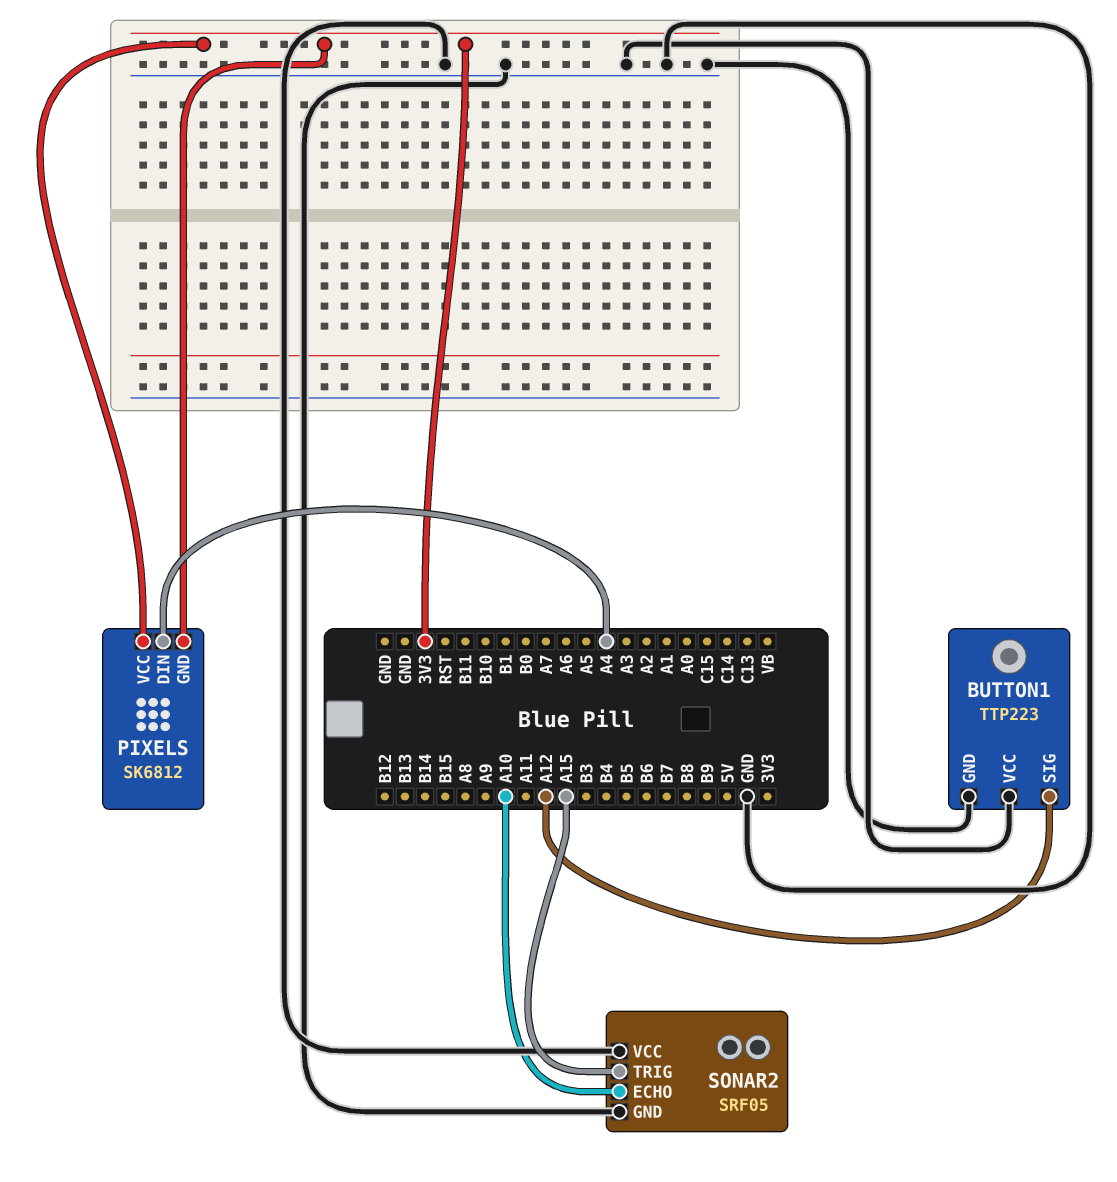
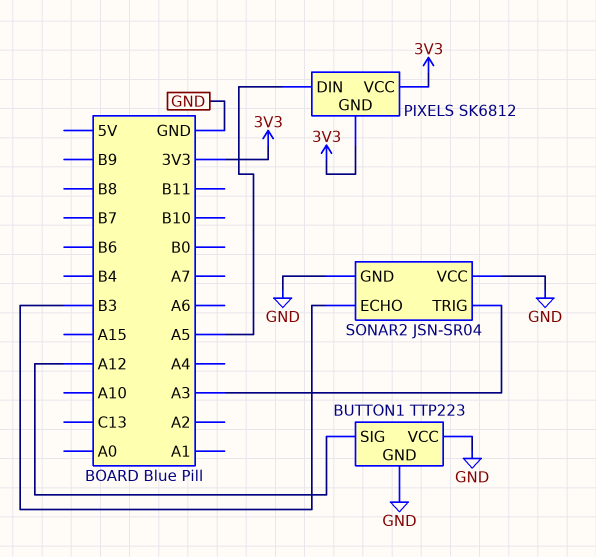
PIXELS pin DIN: A4 -> A5
SONAR2: SRF05 -> JSN-SR04
SONAR2 pin ECHO: A10 -> B3
SONAR2 pin TRIG: A15 -> A3

